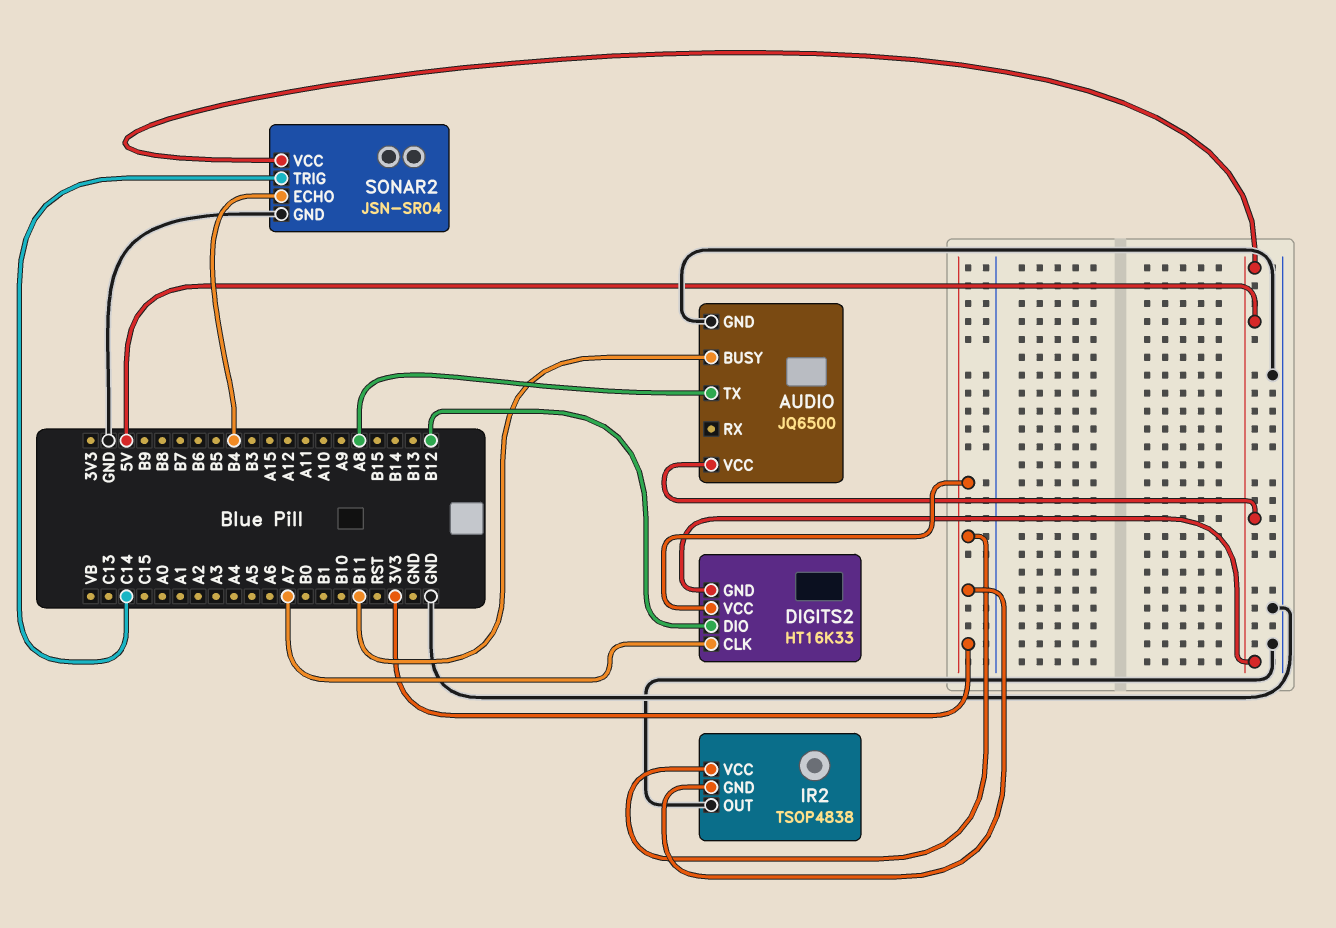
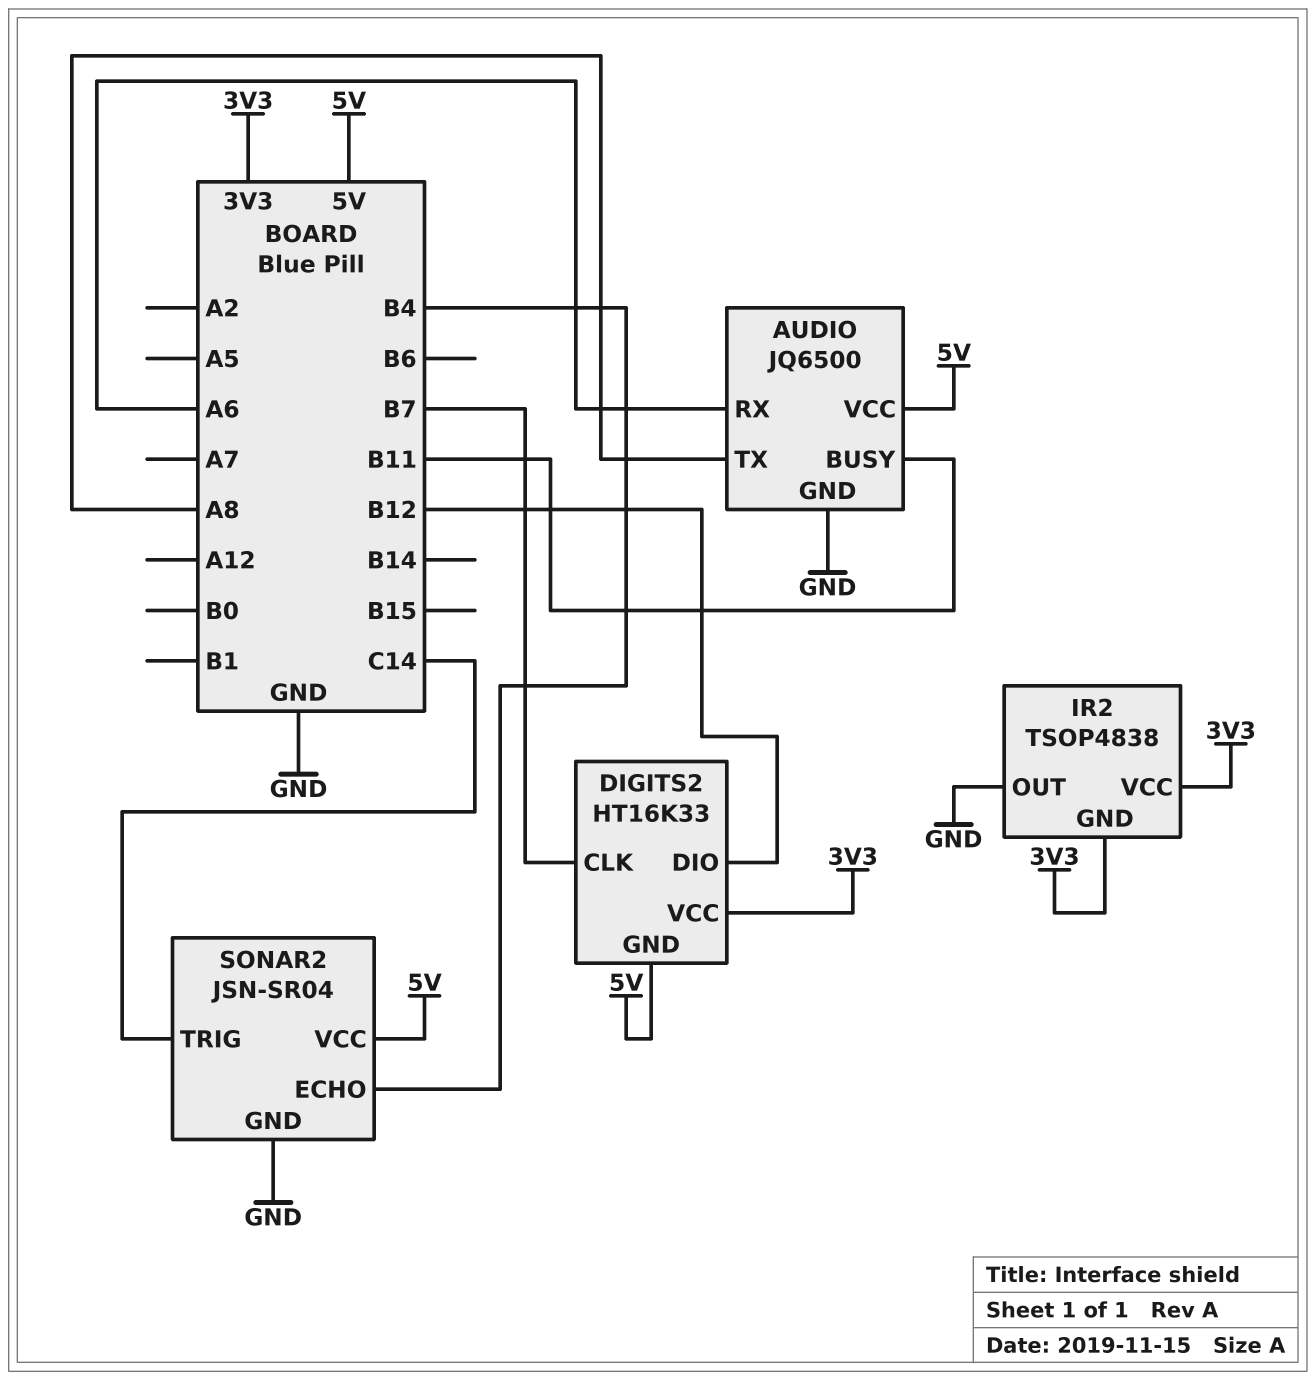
AUDIO pin RX: none -> A6
DIGITS2 pin CLK: A7 -> B7

